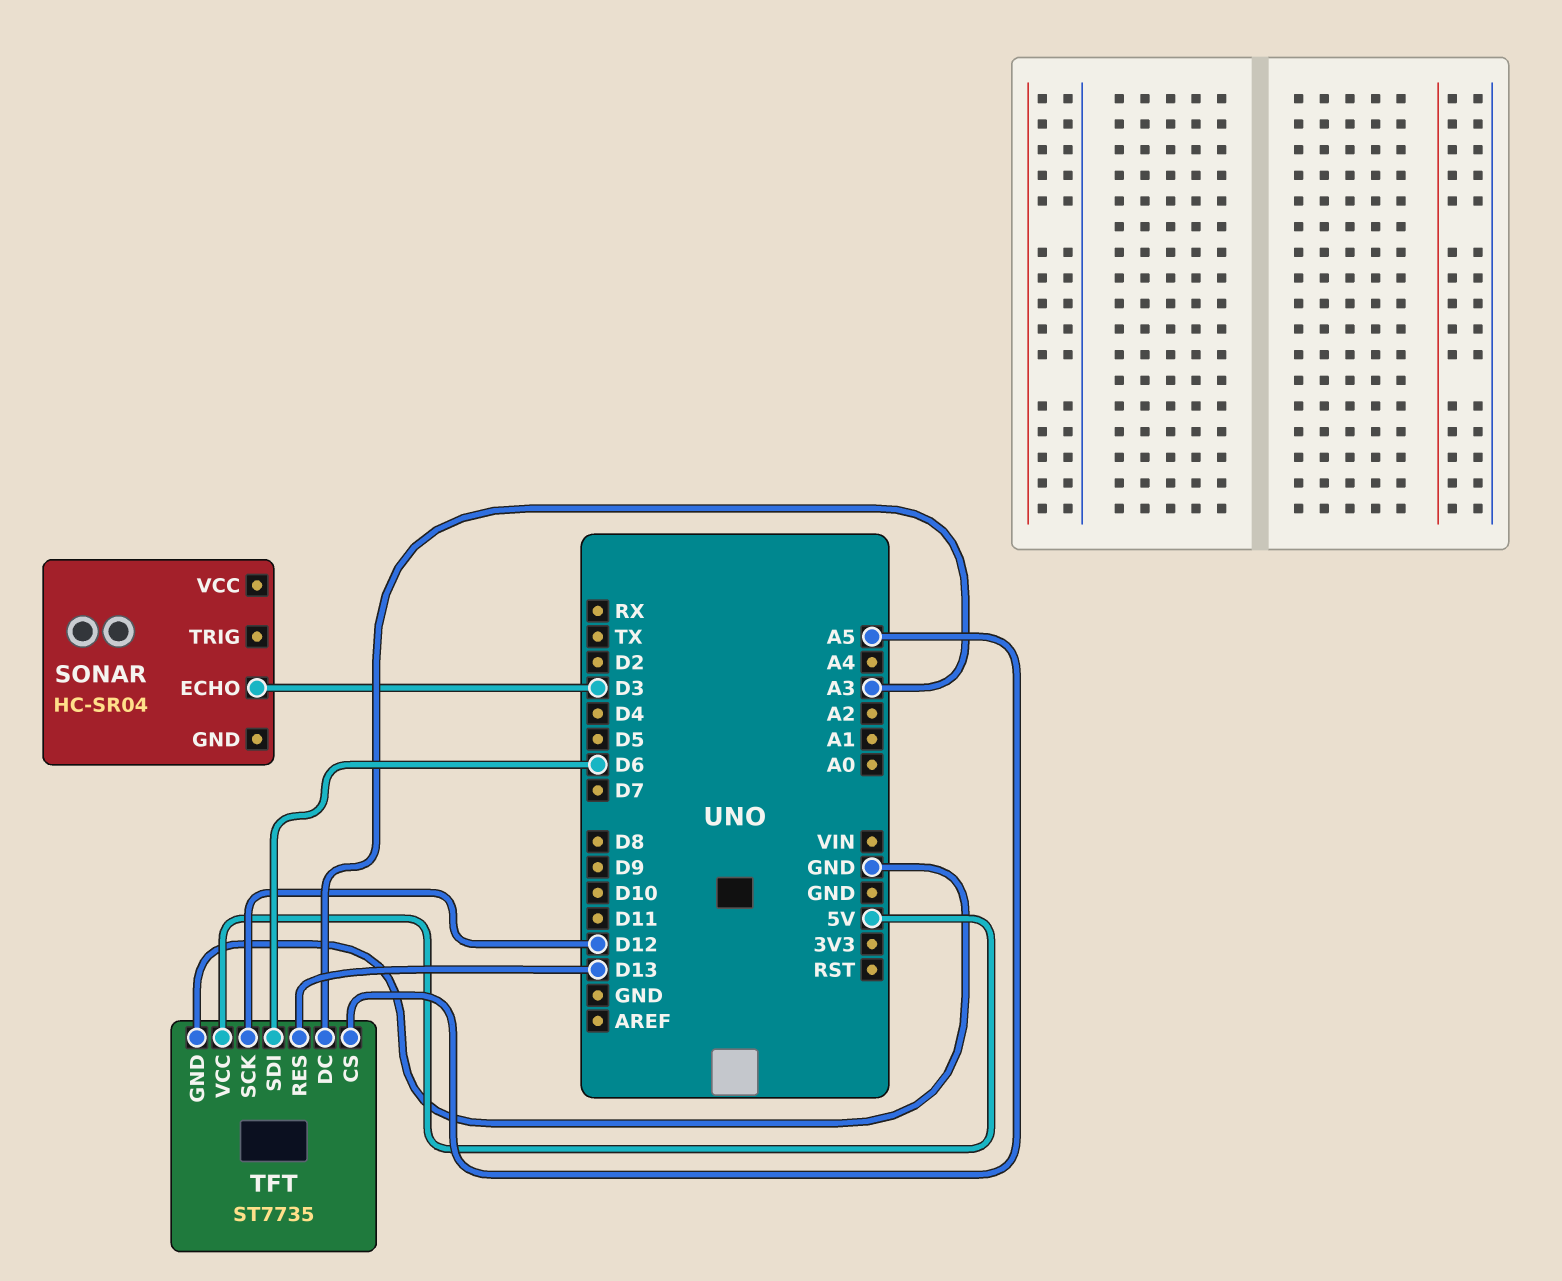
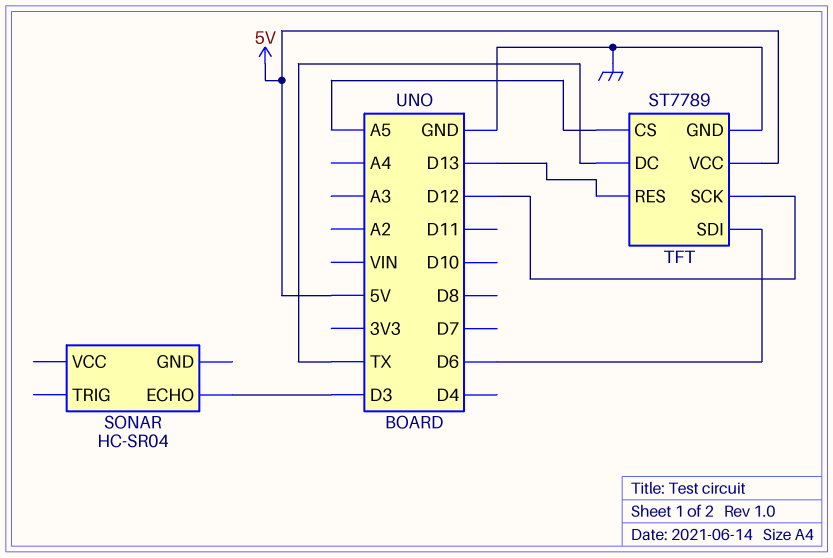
TFT: ST7735 -> ST7789
TFT pin DC: A3 -> TX

